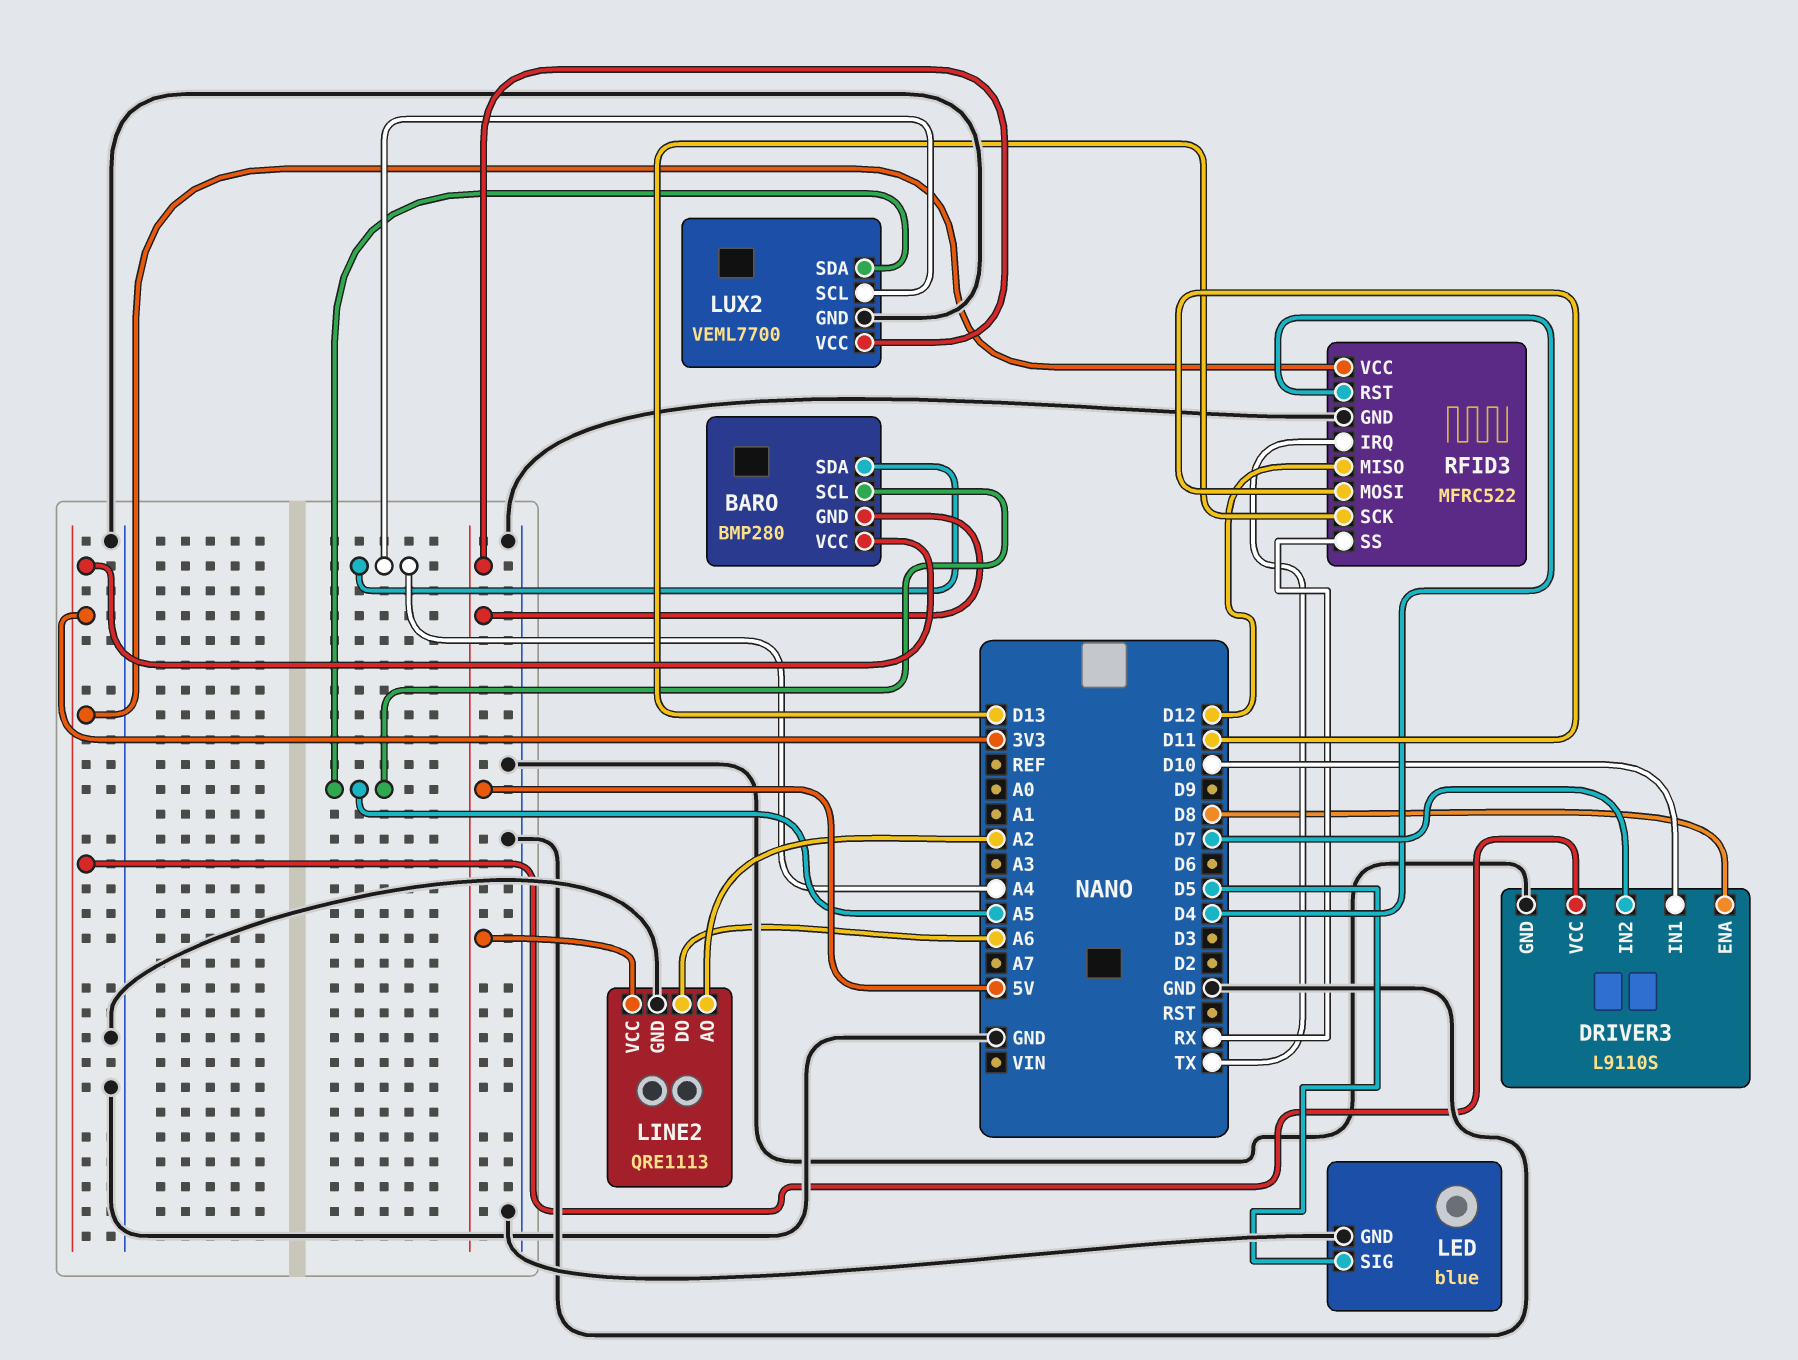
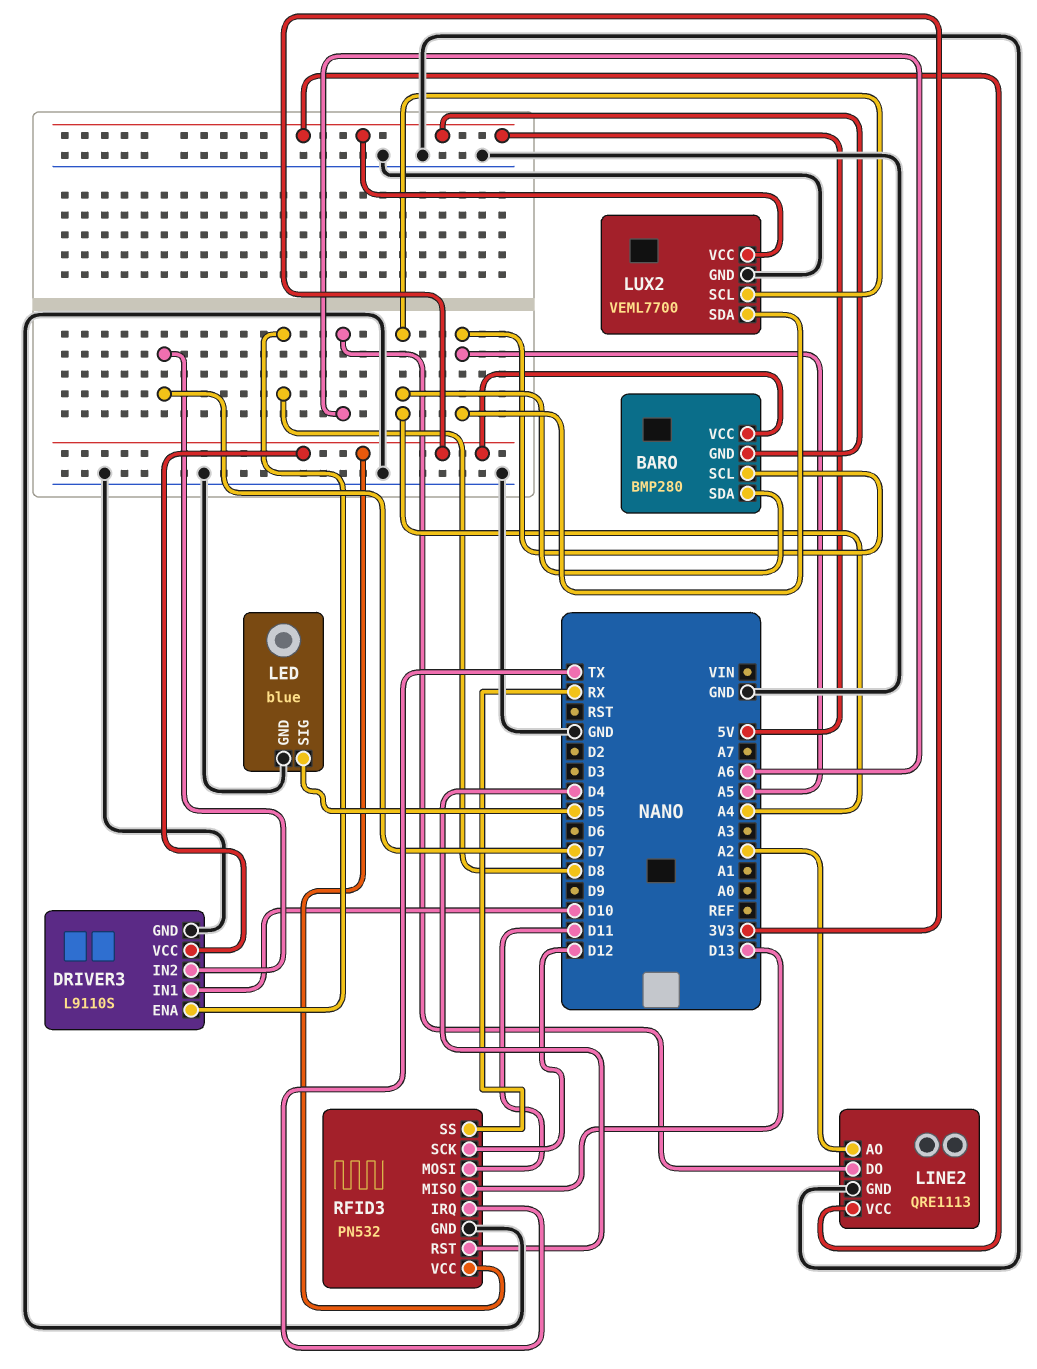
RFID3: MFRC522 -> PN532
RFID3 pin MISO: D12 -> D13
RFID3 pin SCK: D13 -> D12

